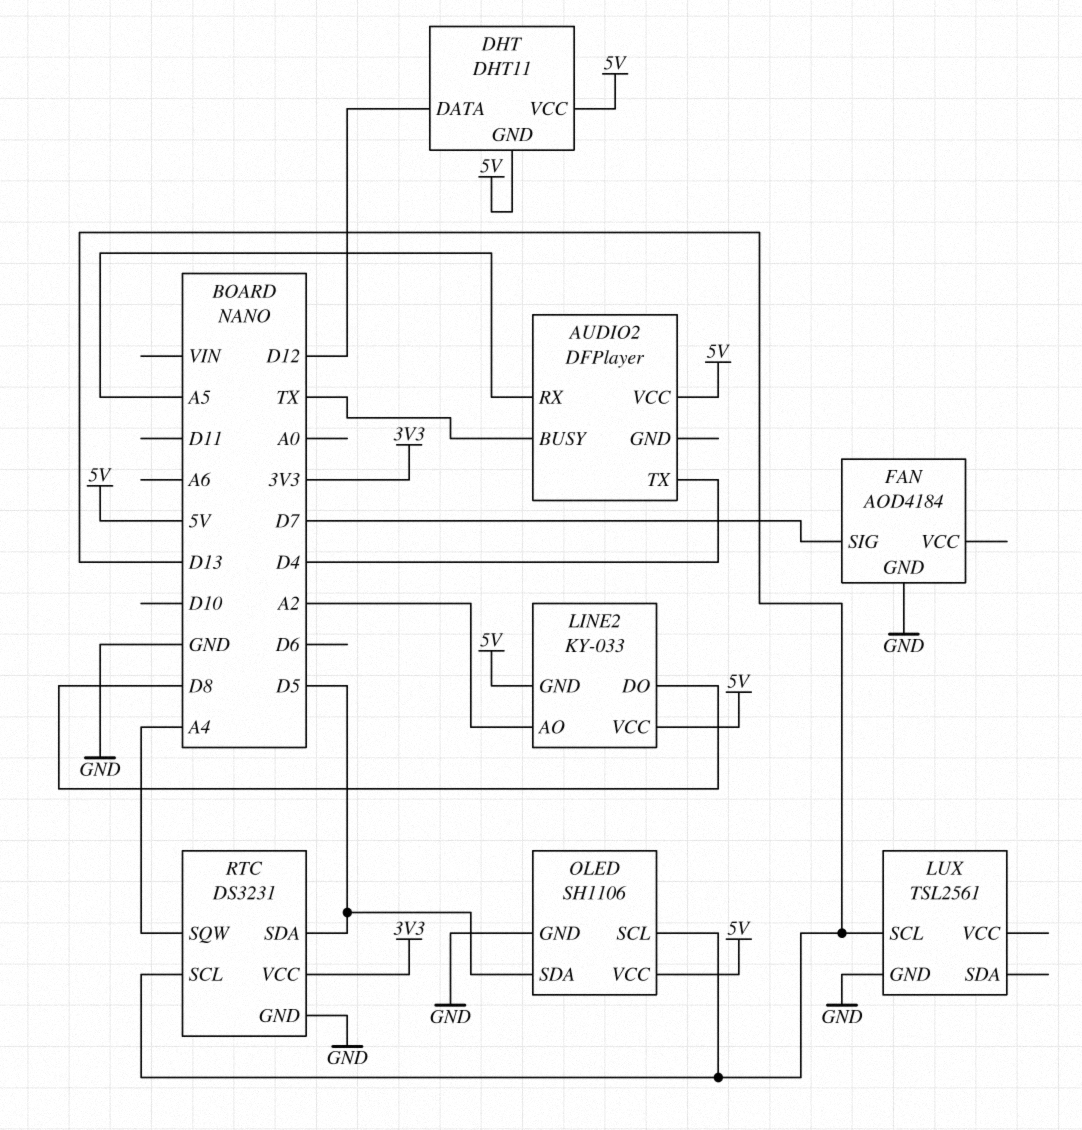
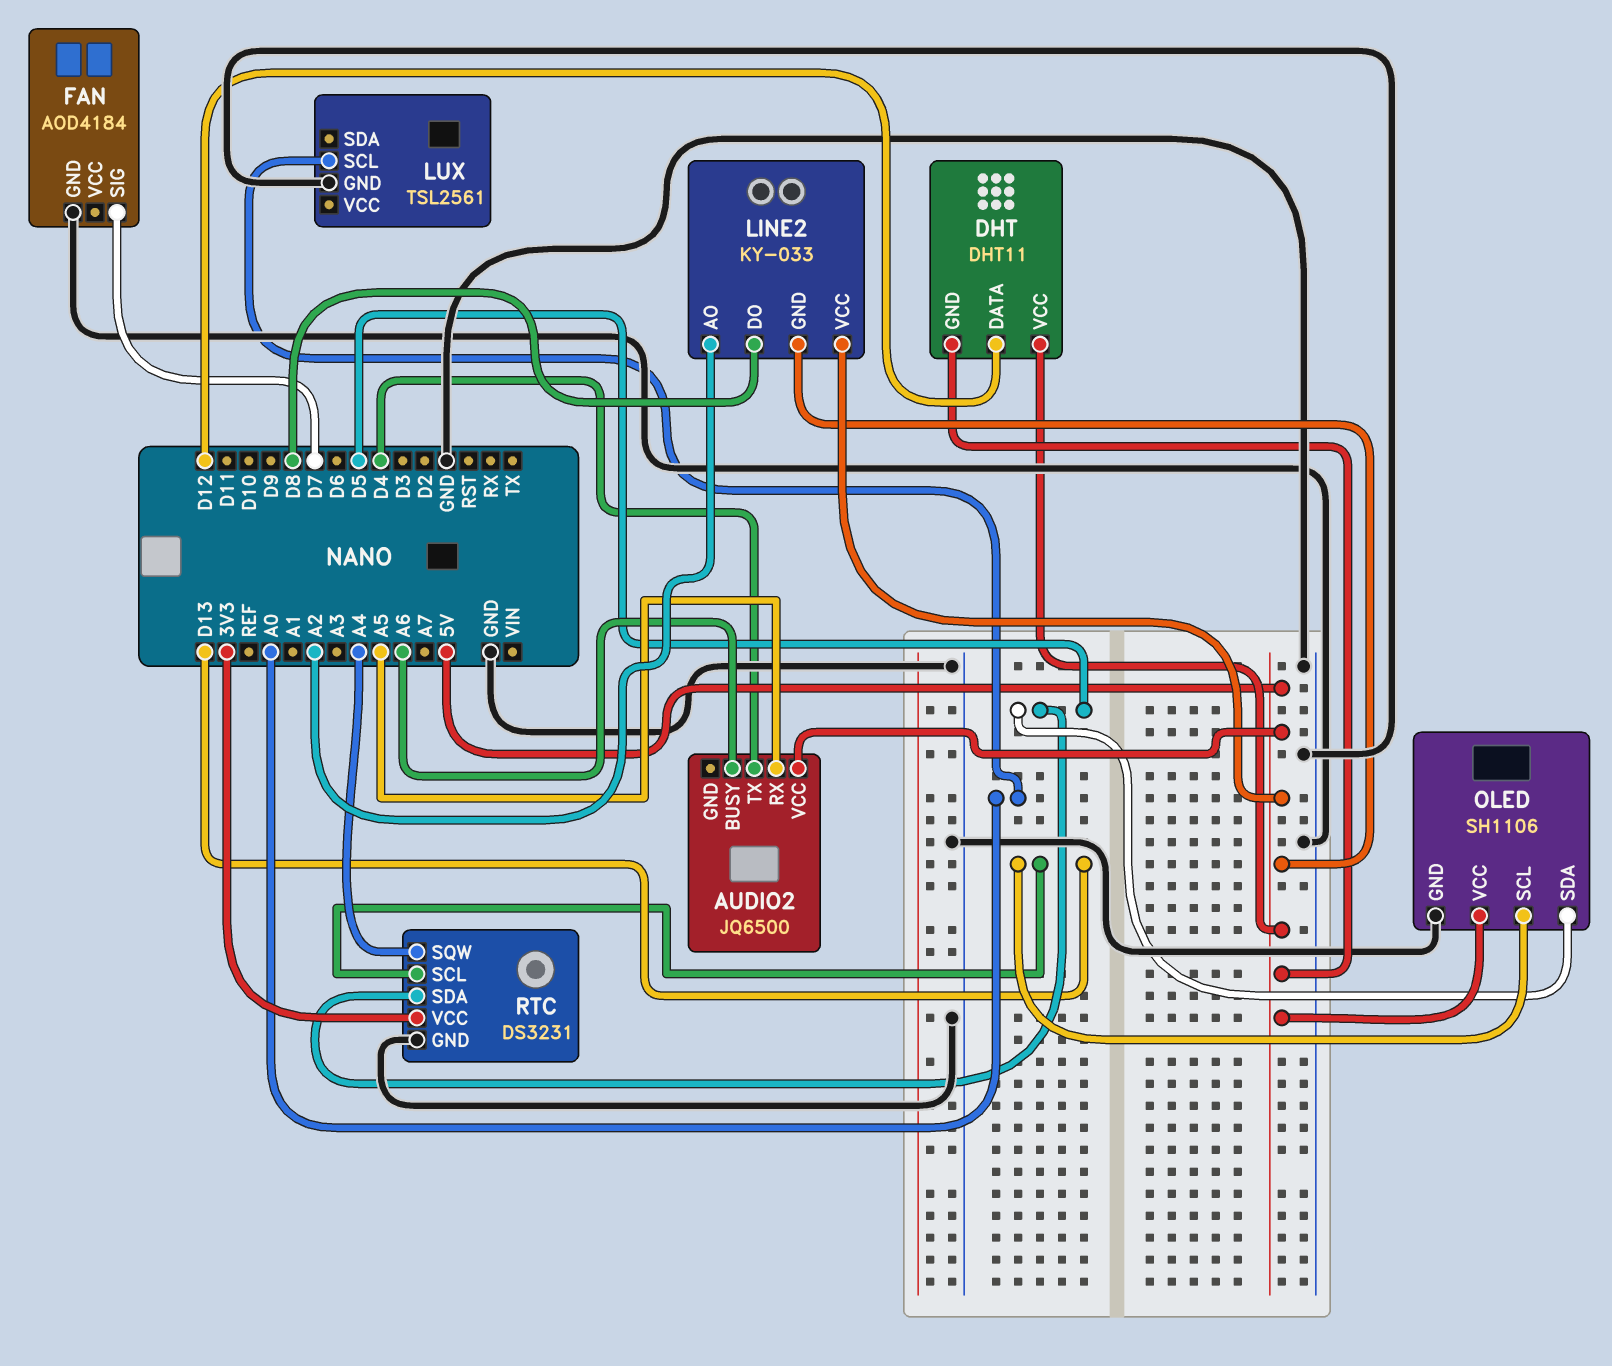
AUDIO2: DFPlayer -> JQ6500
AUDIO2 pin BUSY: TX -> A6
LUX pin SCL: D13 -> A0

